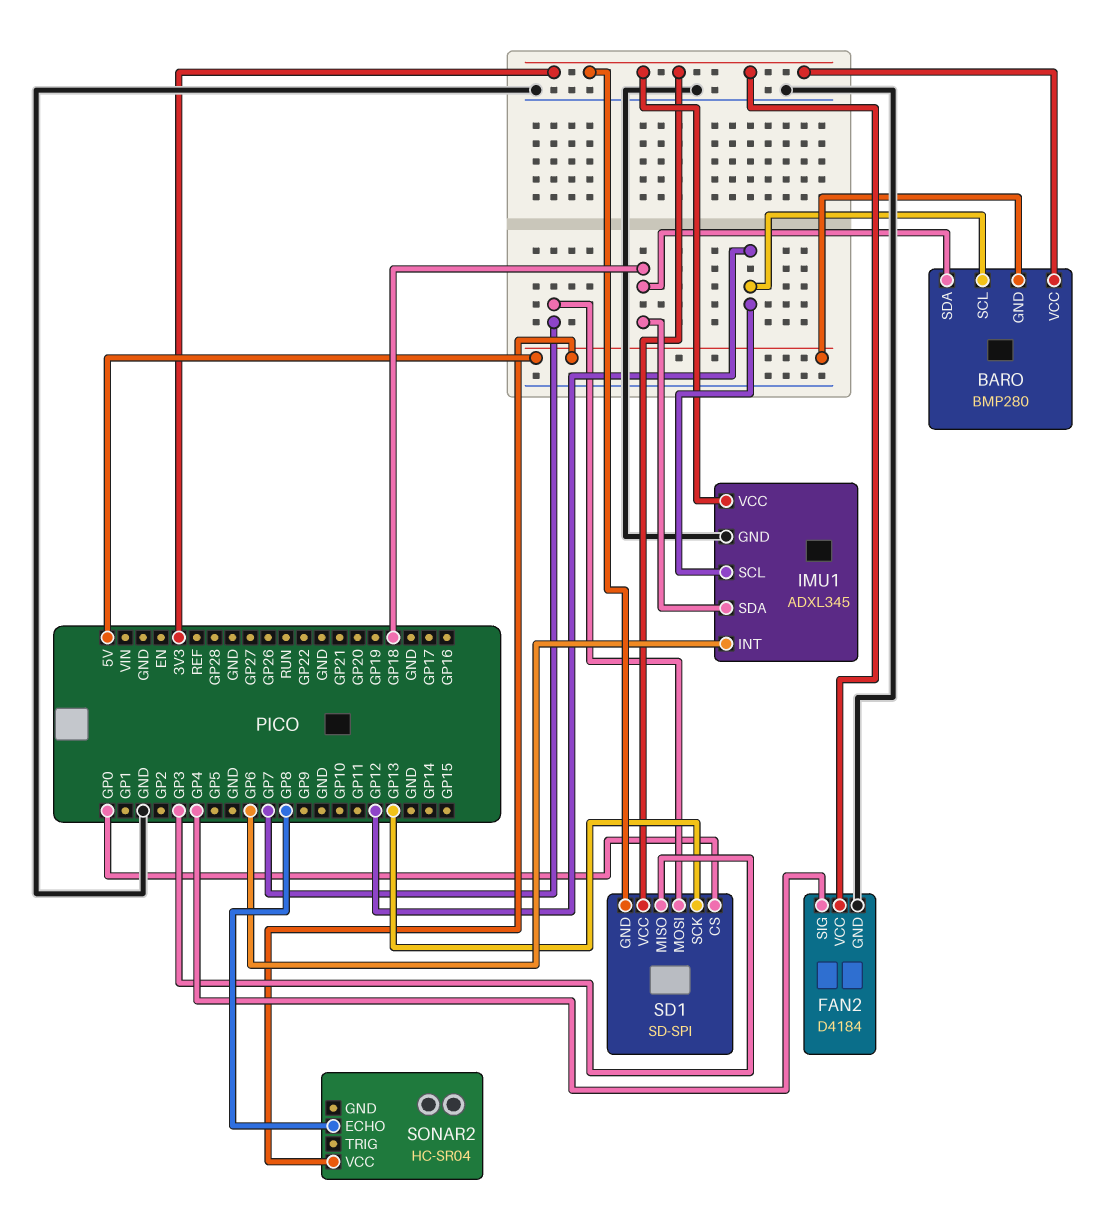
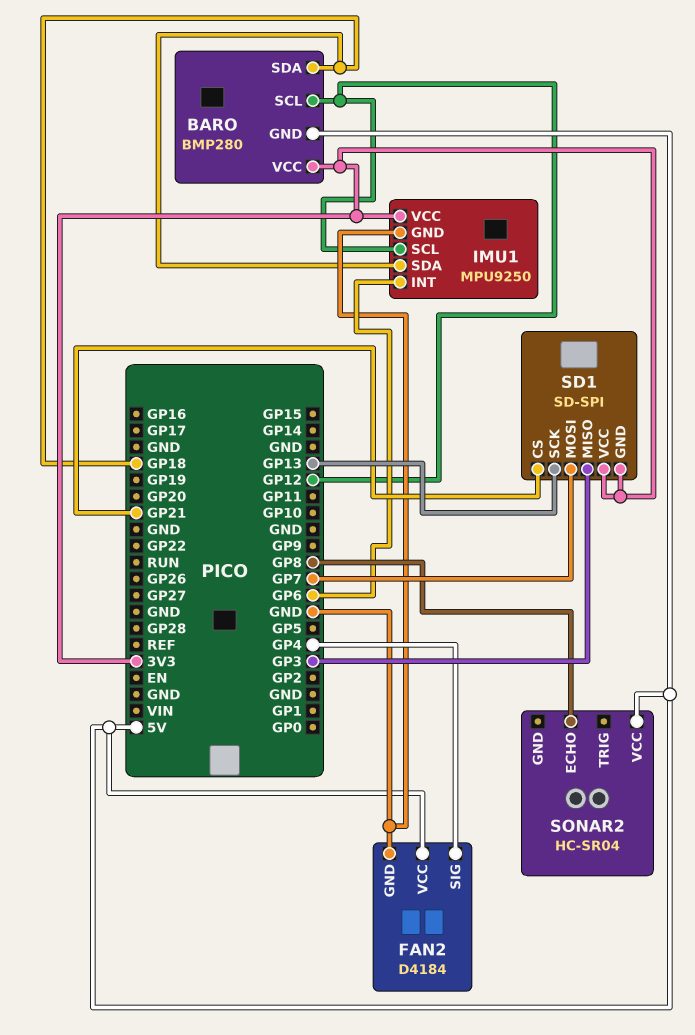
FAN2 pin VCC: 3V3 -> 5V
IMU1: ADXL345 -> MPU9250
SD1 pin CS: GP0 -> GP21

